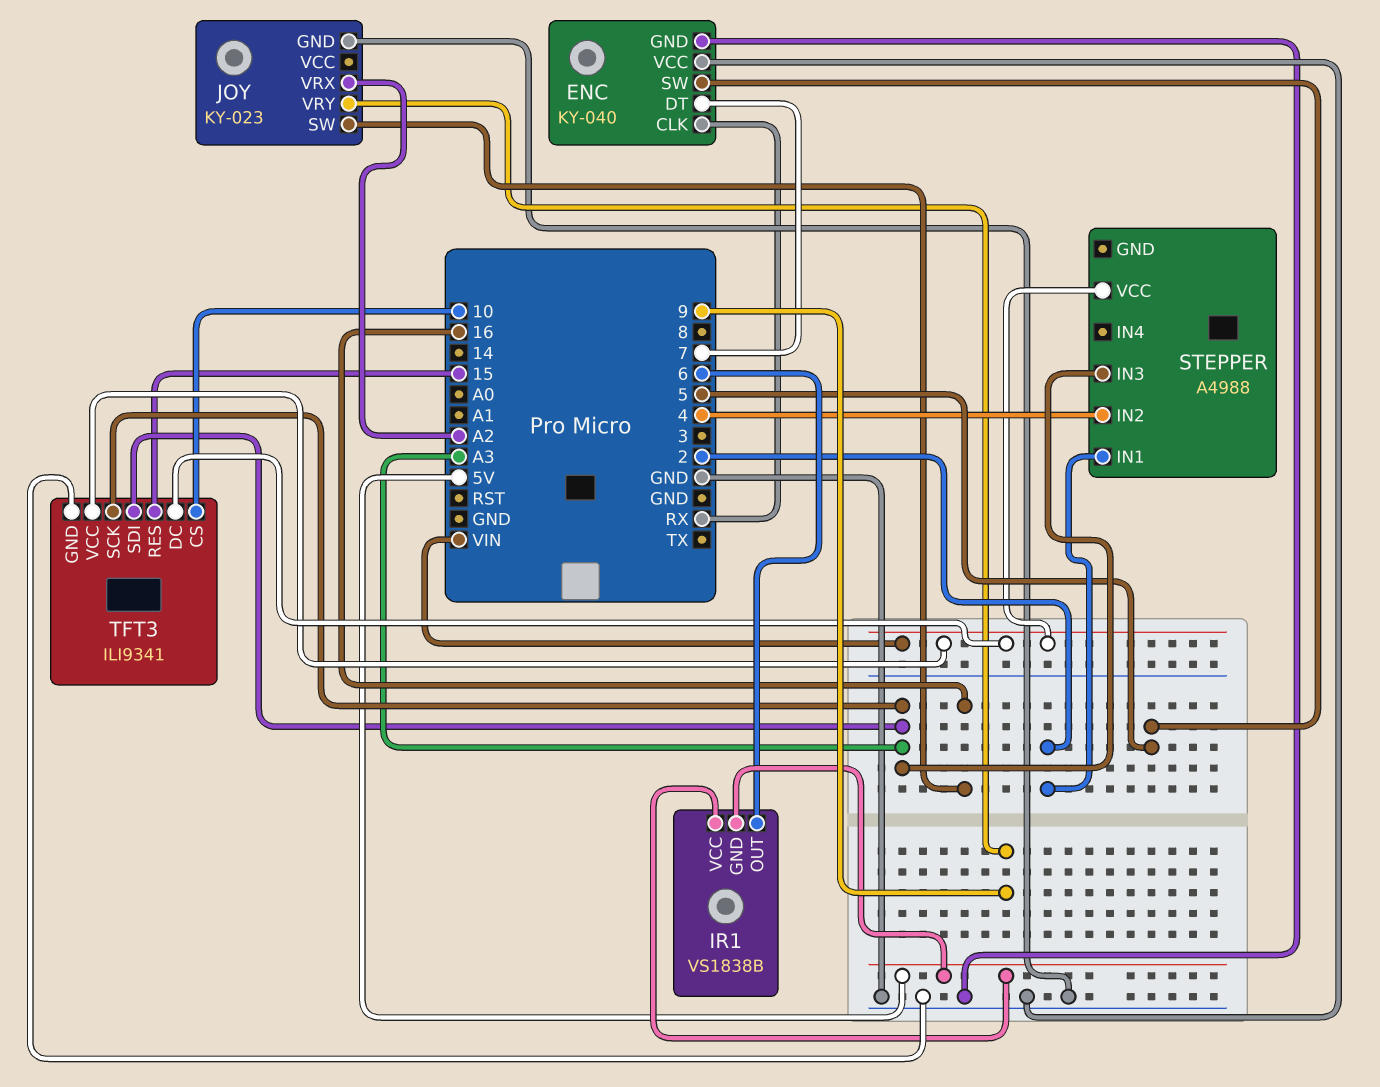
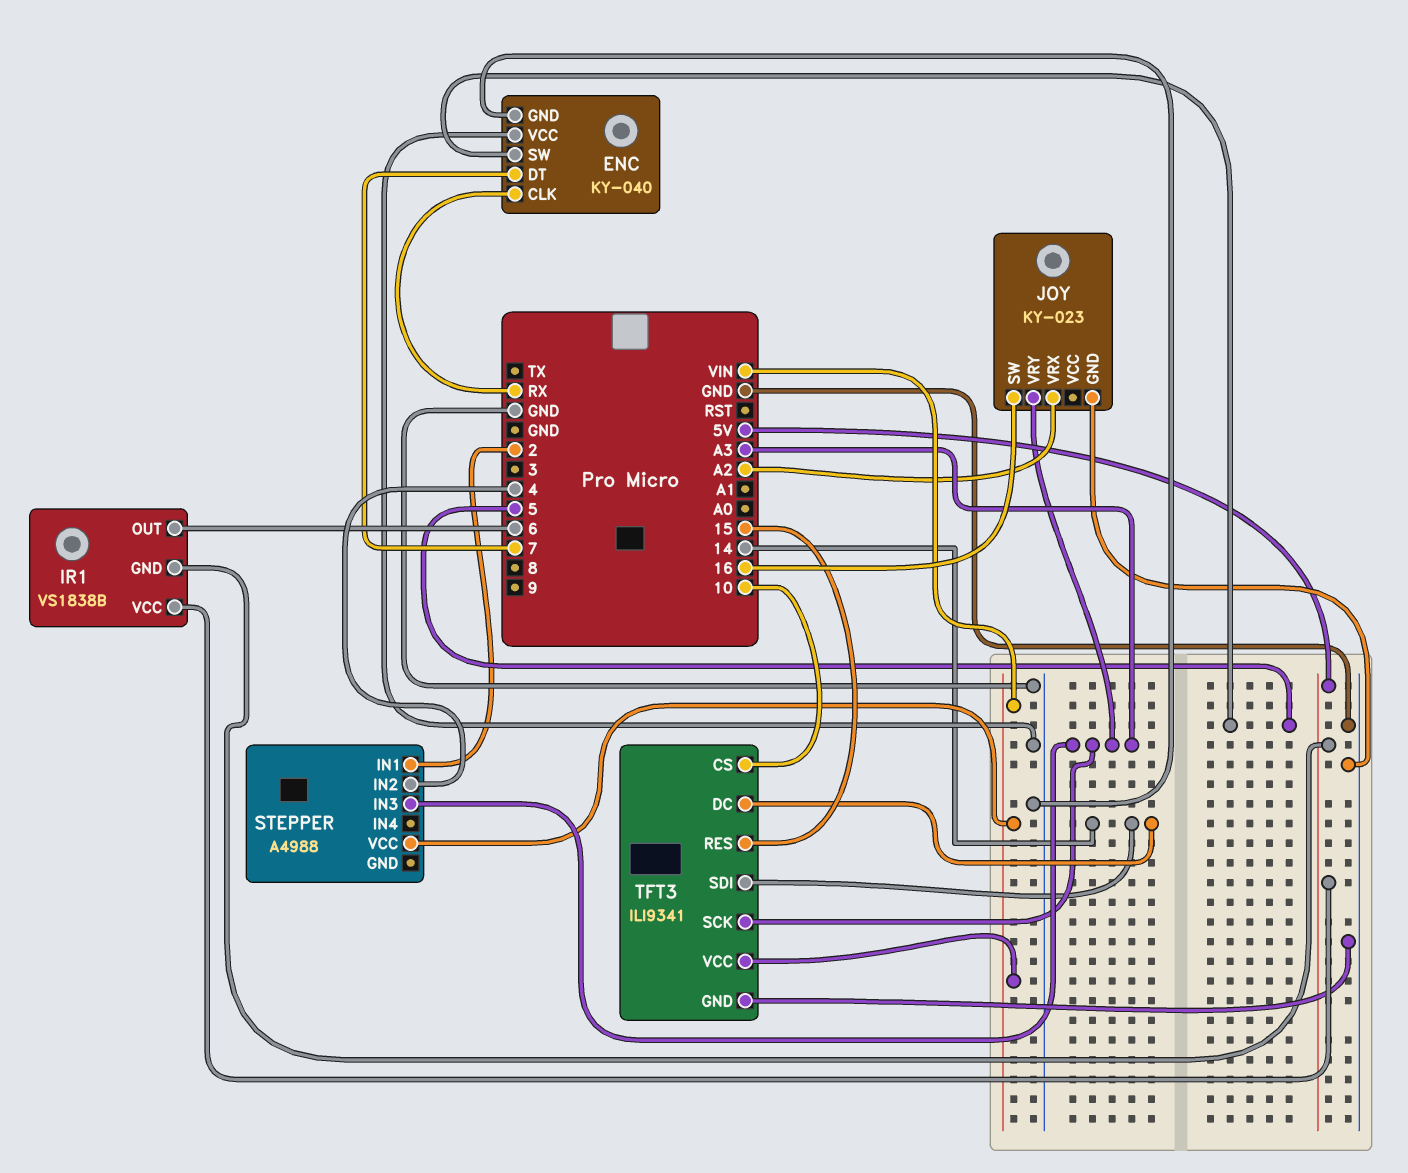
JOY pin VRY: 9 -> A3
TFT3 pin DC: VIN -> 14
TFT3 pin SDI: A3 -> 14

